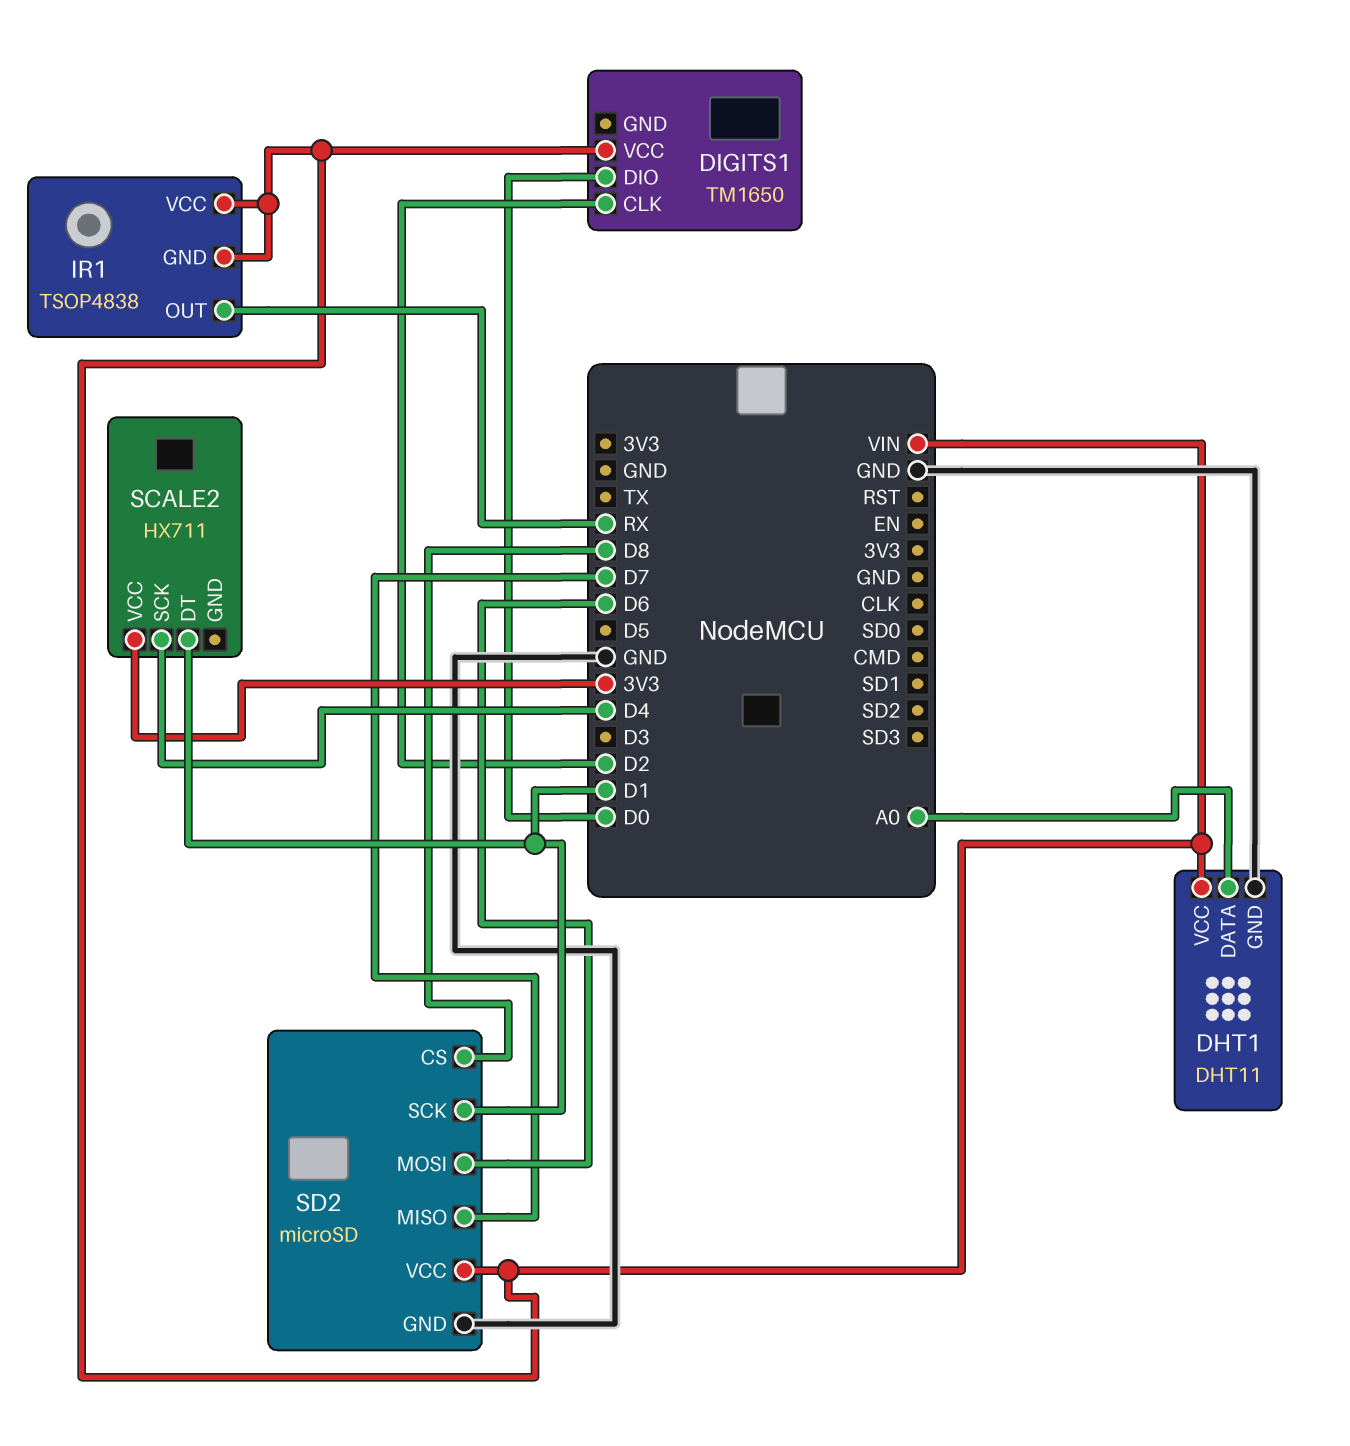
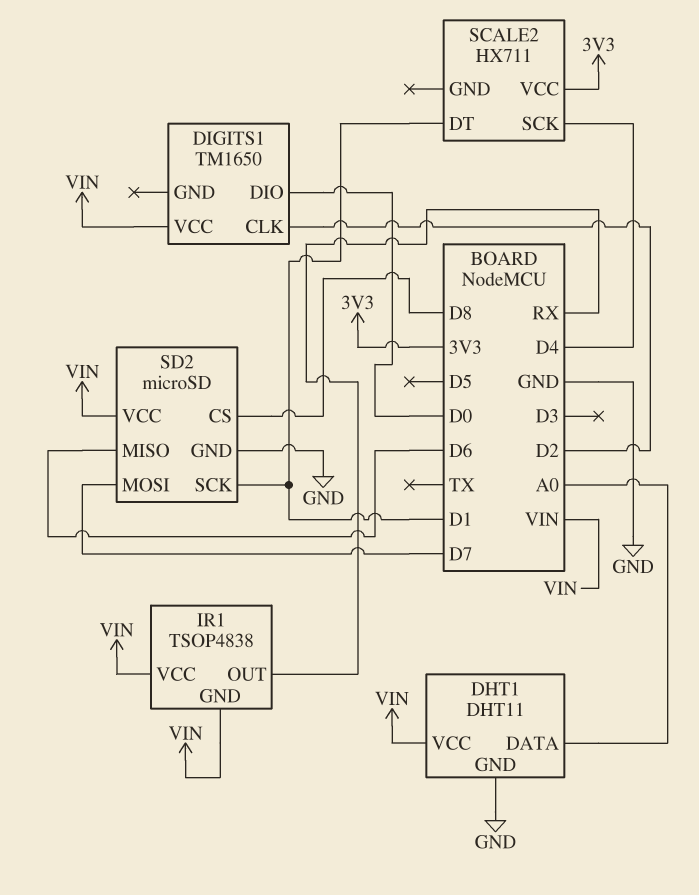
SD2 pin MISO: D7 -> D6
SD2 pin MOSI: D6 -> D7

